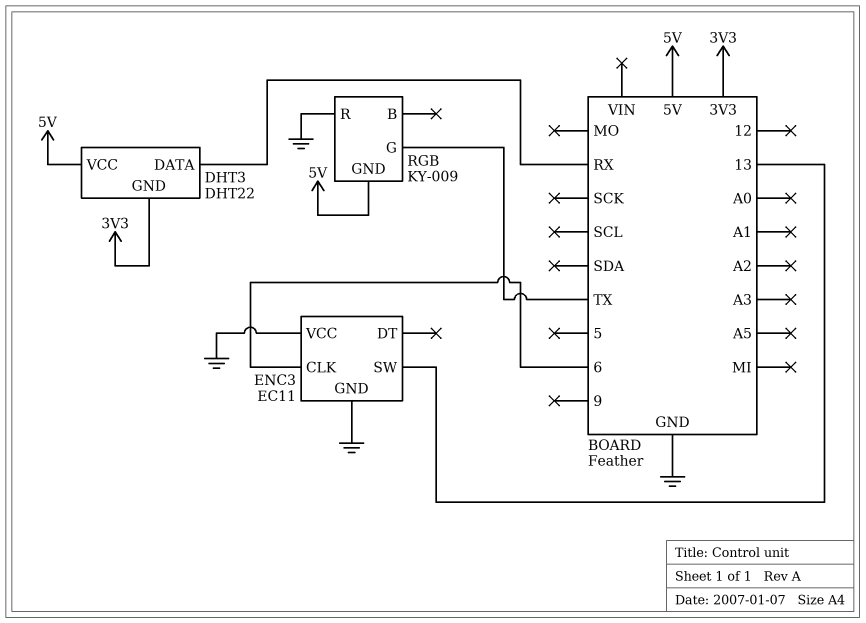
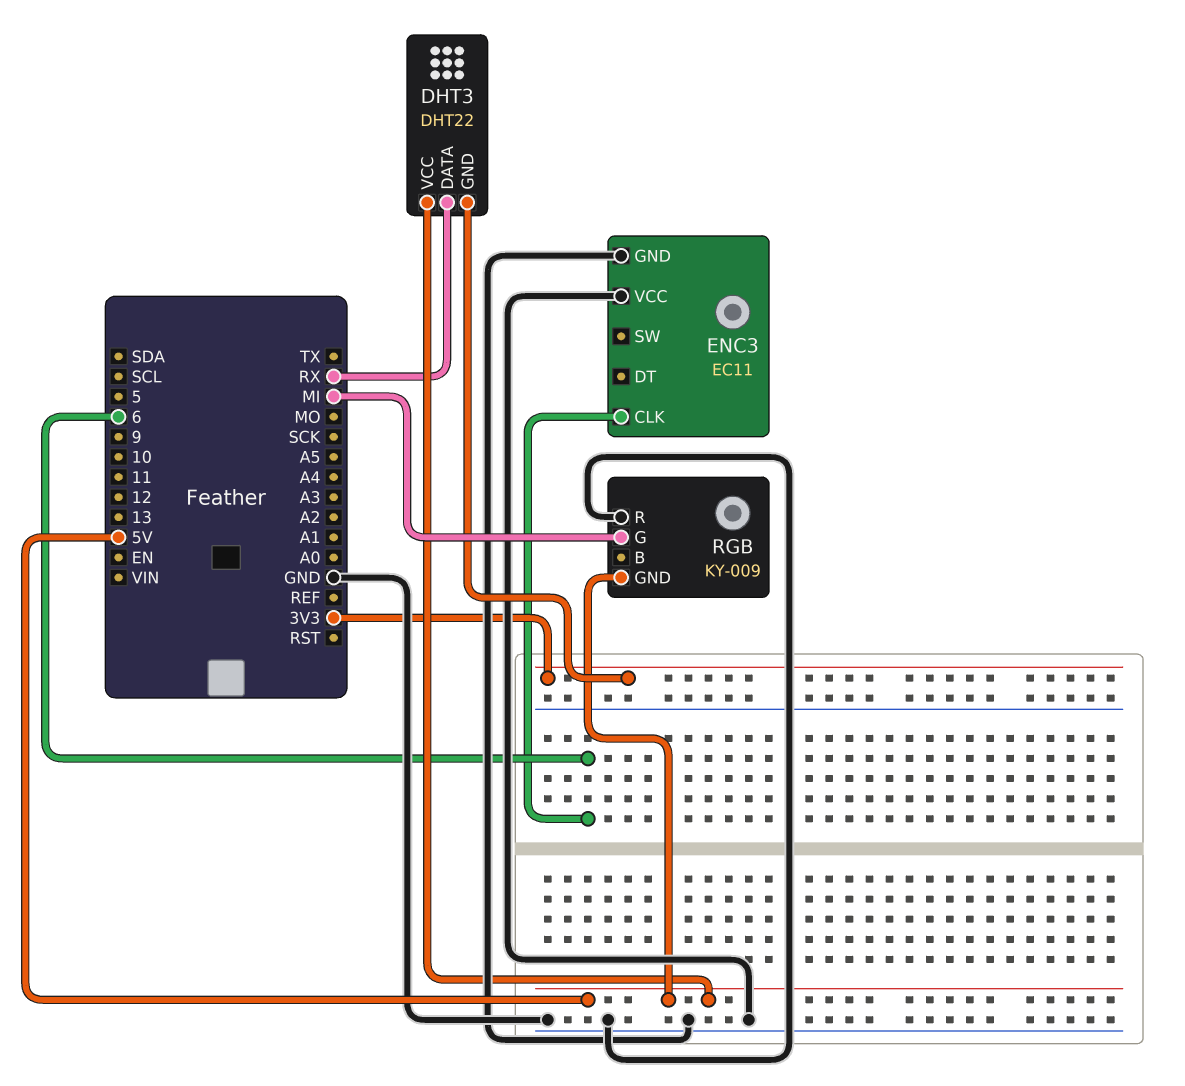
ENC3 pin SW: 13 -> none
RGB pin G: TX -> MI

